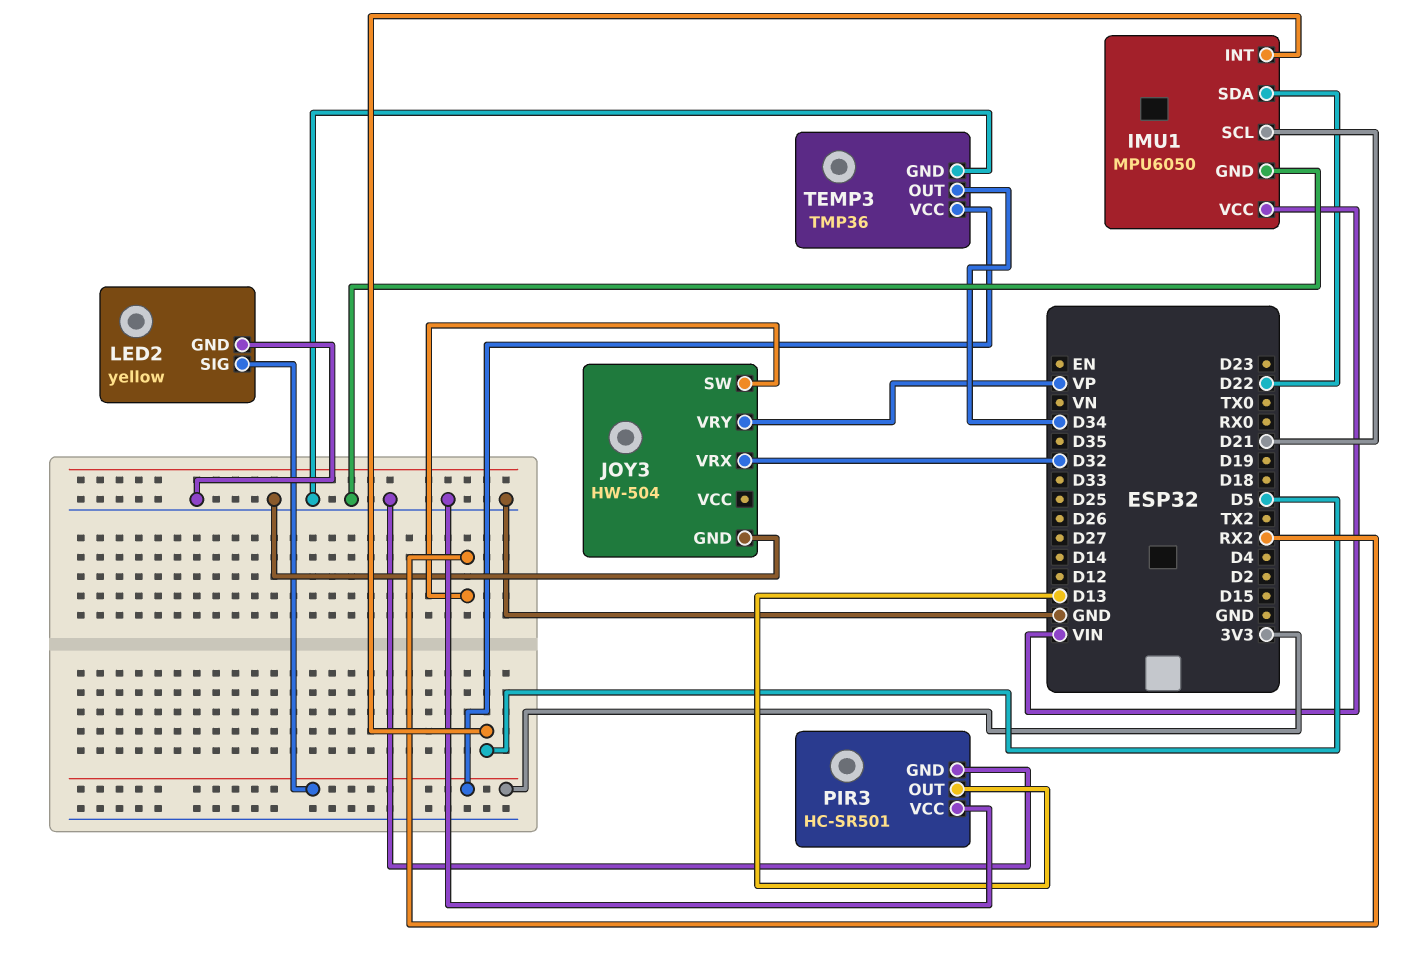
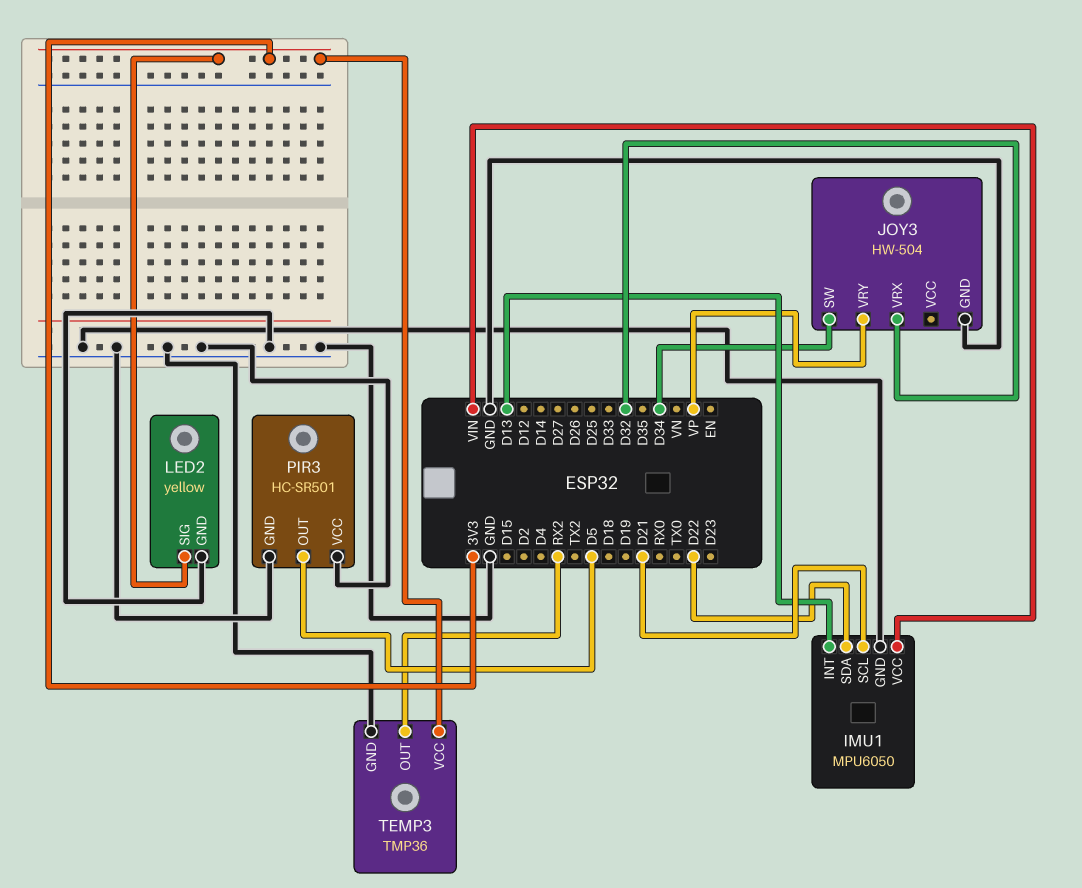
IMU1 pin INT: D5 -> D13
JOY3 pin SW: RX2 -> D34
PIR3 pin OUT: D13 -> D5
TEMP3 pin OUT: D34 -> RX2

